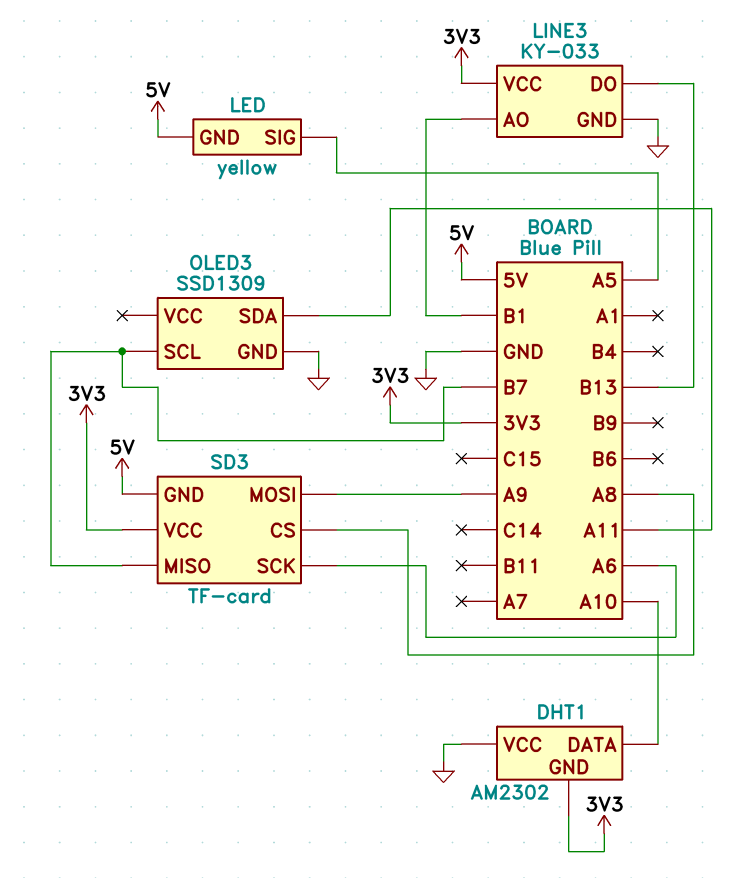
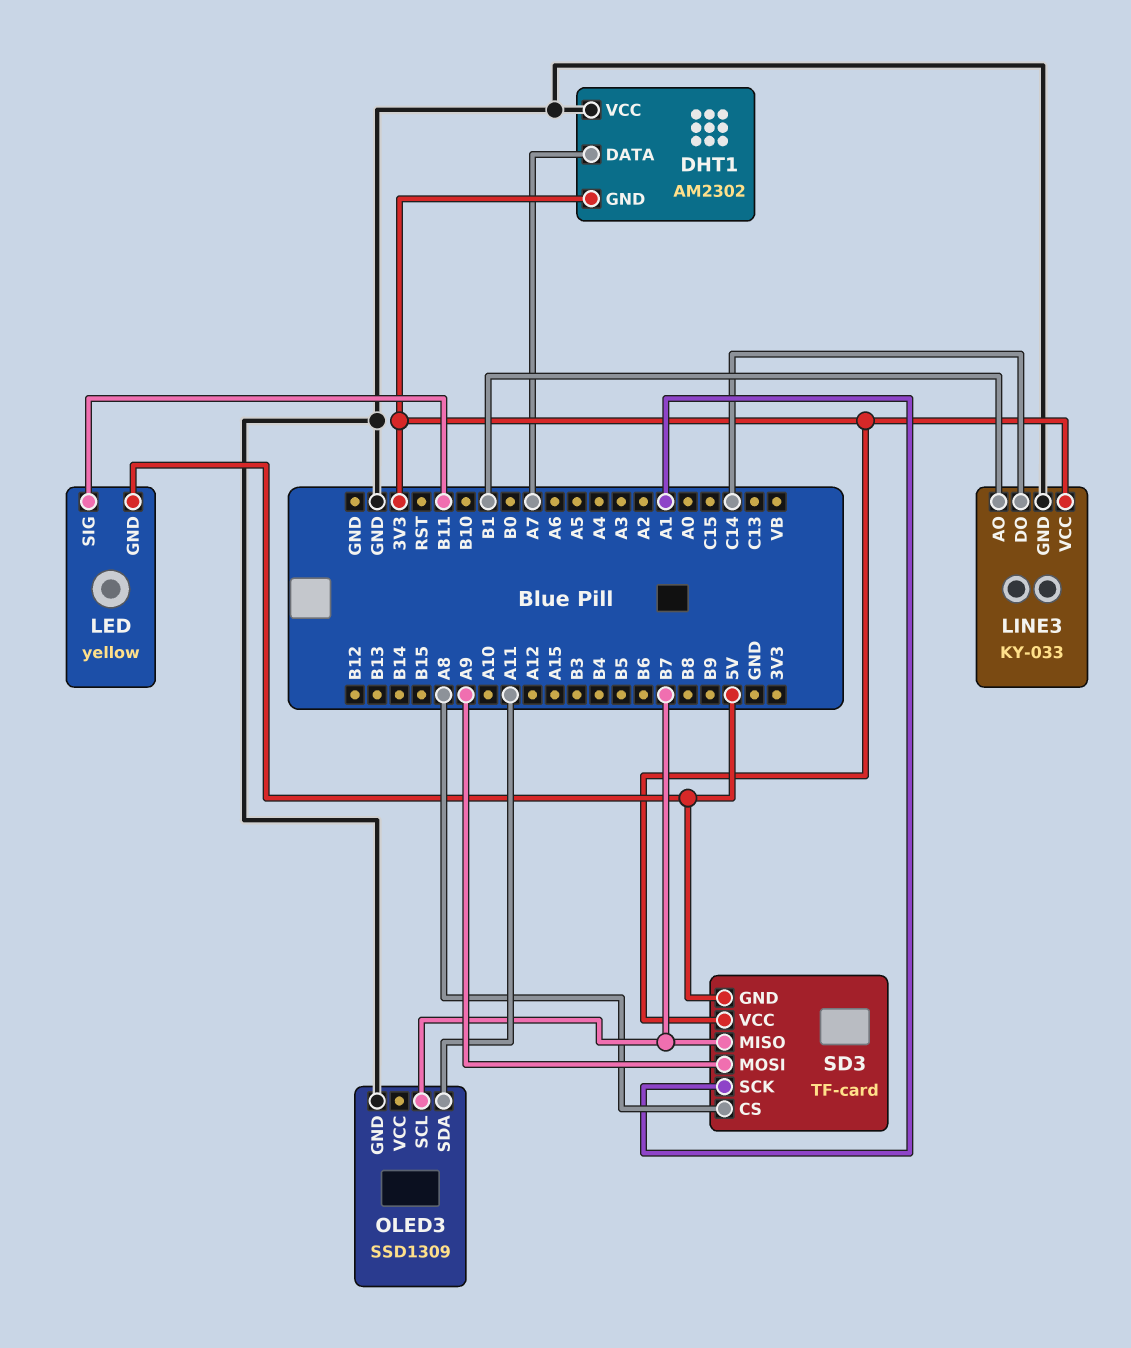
DHT1 pin DATA: A10 -> A7
LED pin SIG: A5 -> B11
LINE3 pin DO: B13 -> C14
SD3 pin SCK: A6 -> A1

